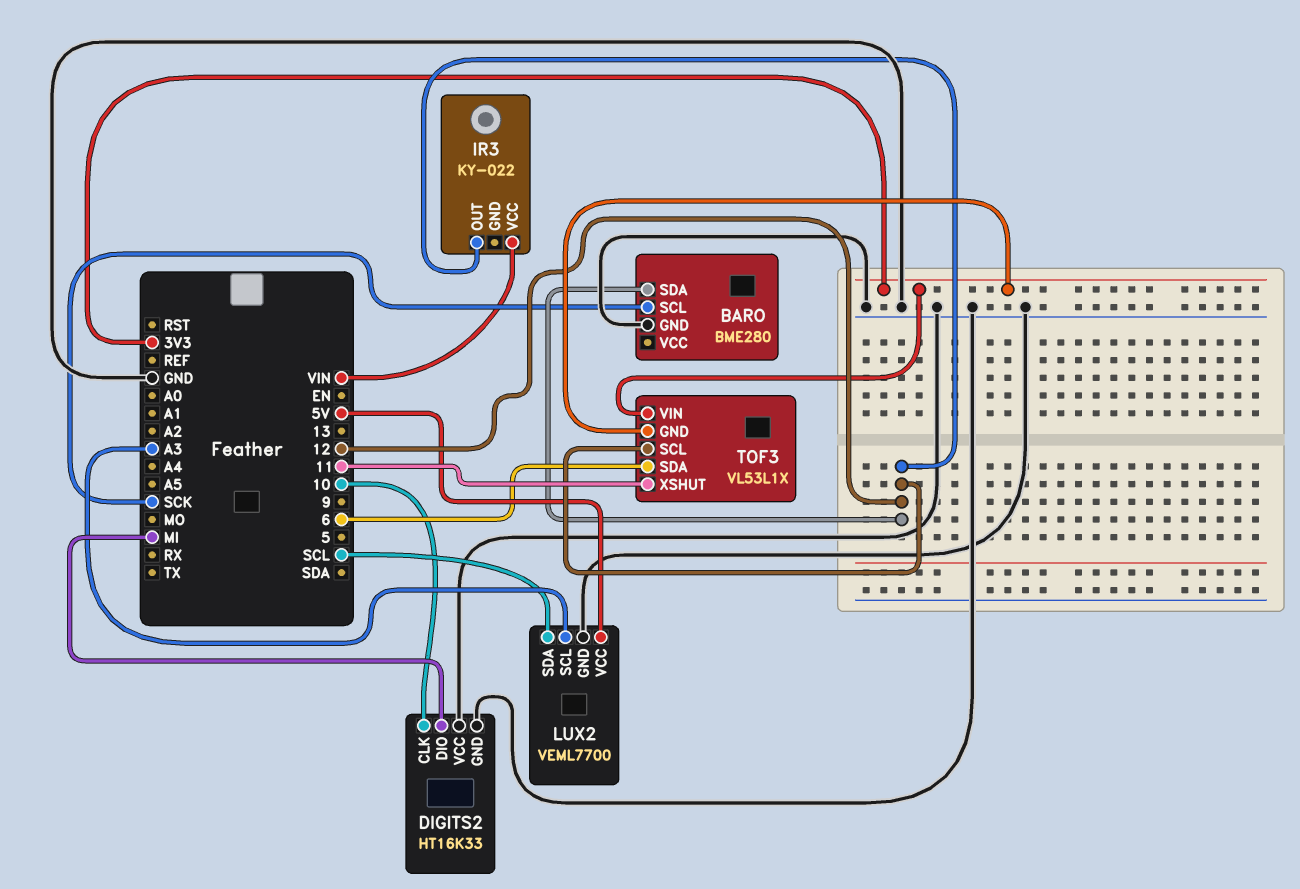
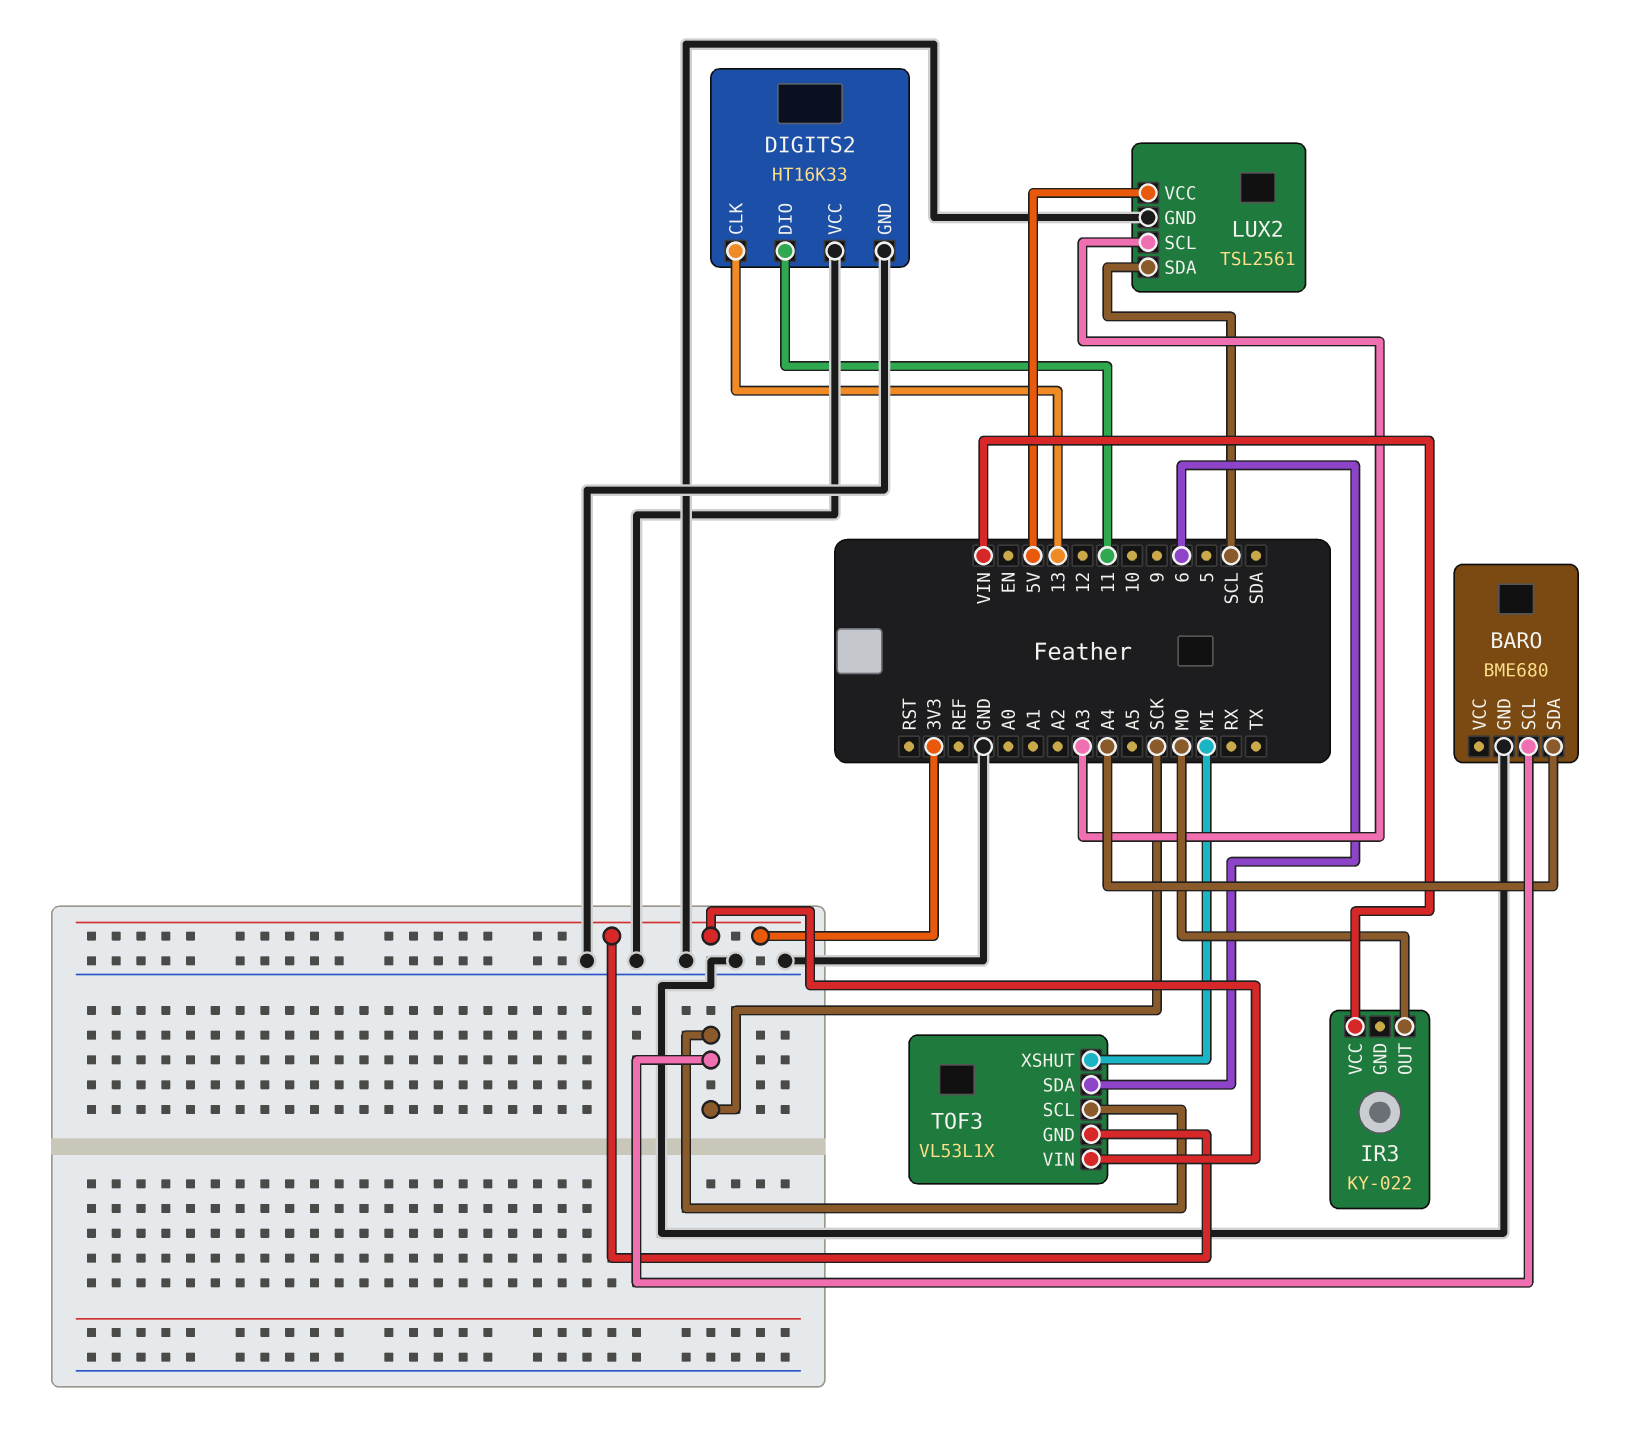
BARO: BME280 -> BME680
BARO pin SDA: 12 -> A4
DIGITS2 pin CLK: 10 -> 13
DIGITS2 pin DIO: MI -> 11
IR3 pin OUT: 12 -> MO
LUX2: VEML7700 -> TSL2561
TOF3 pin SCL: 12 -> SCK
TOF3 pin XSHUT: 11 -> MI

